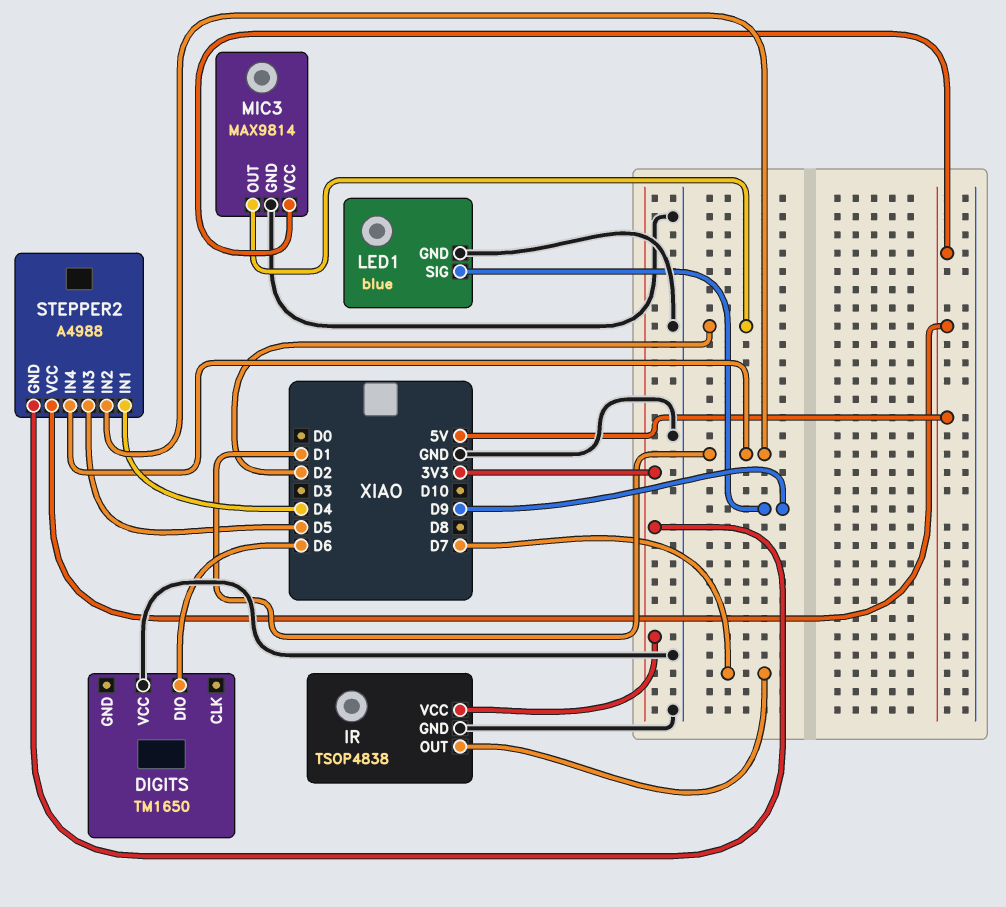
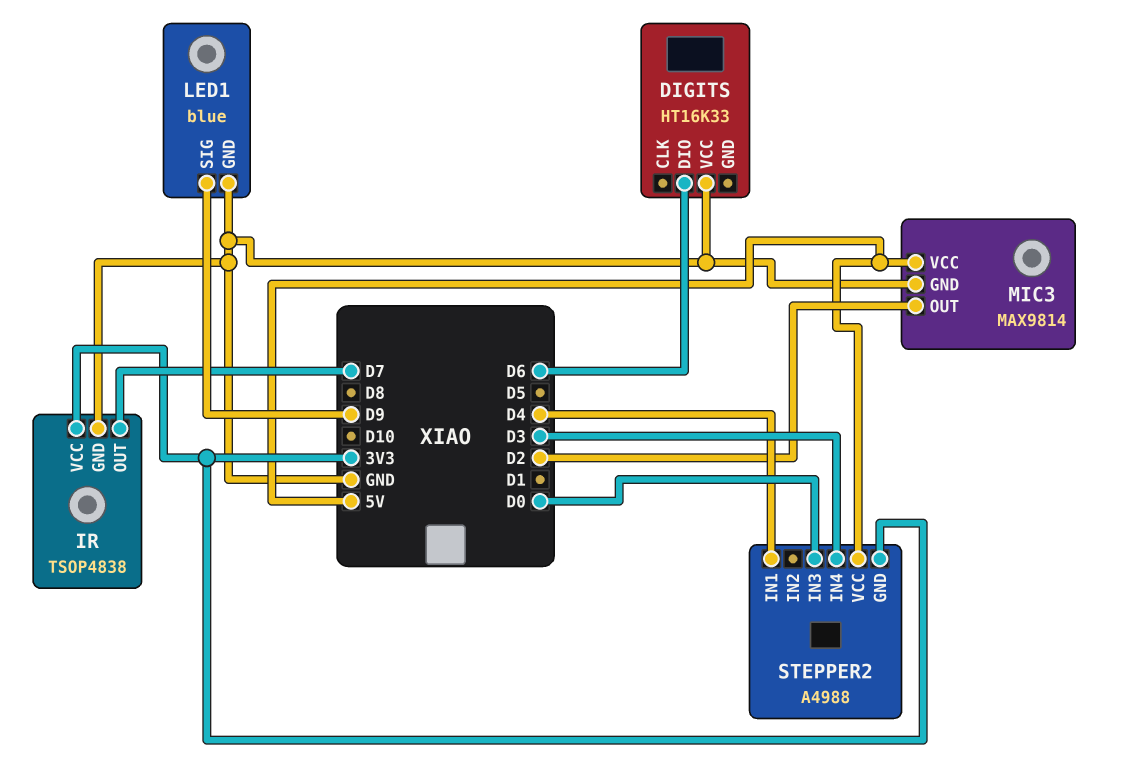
DIGITS: TM1650 -> HT16K33
STEPPER2 pin IN2: D1 -> none
STEPPER2 pin IN3: D5 -> D0
STEPPER2 pin IN4: D1 -> D3

